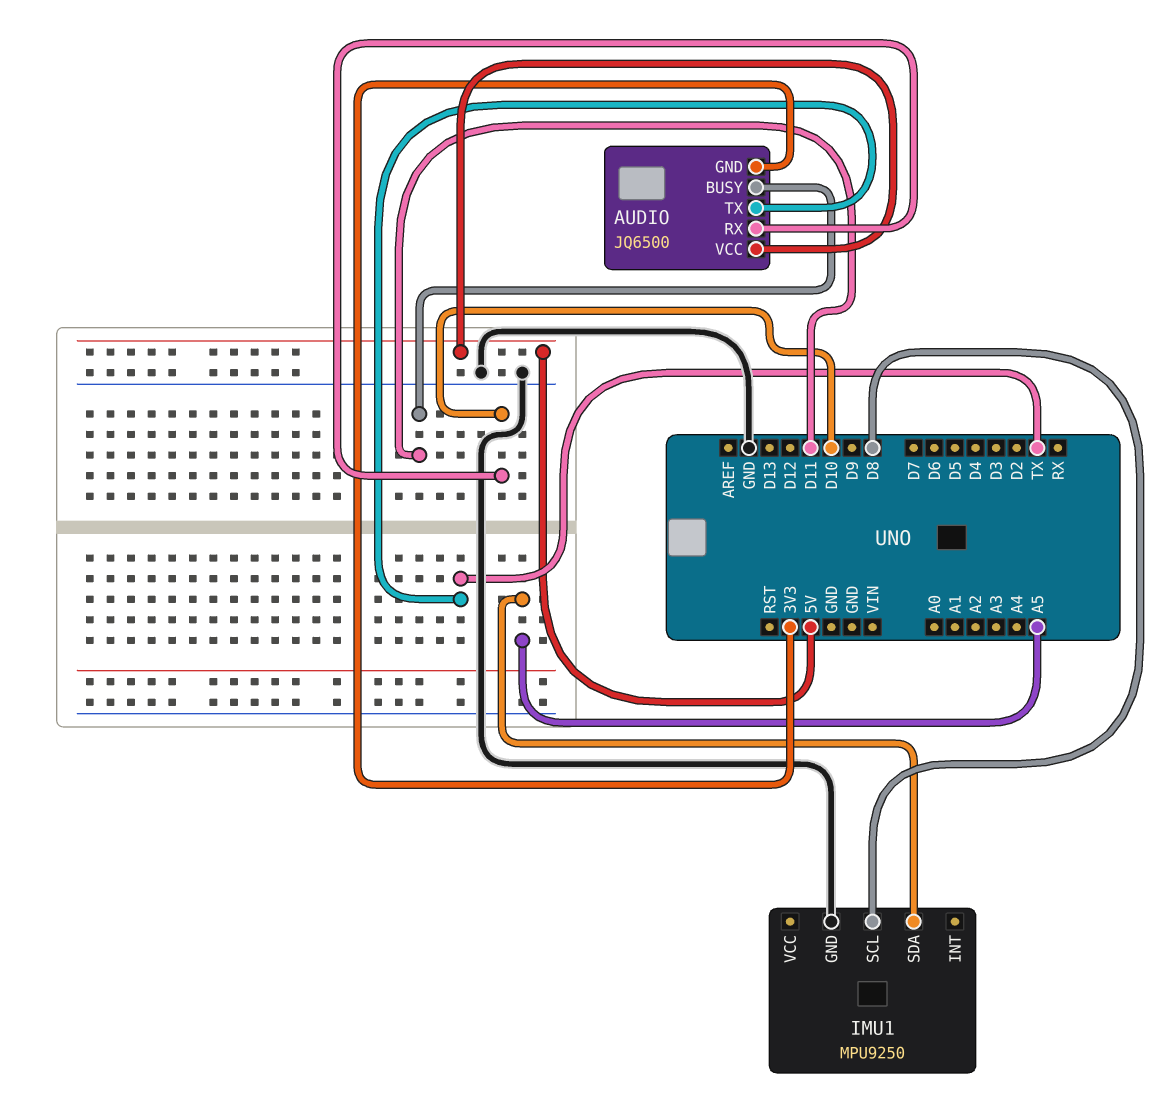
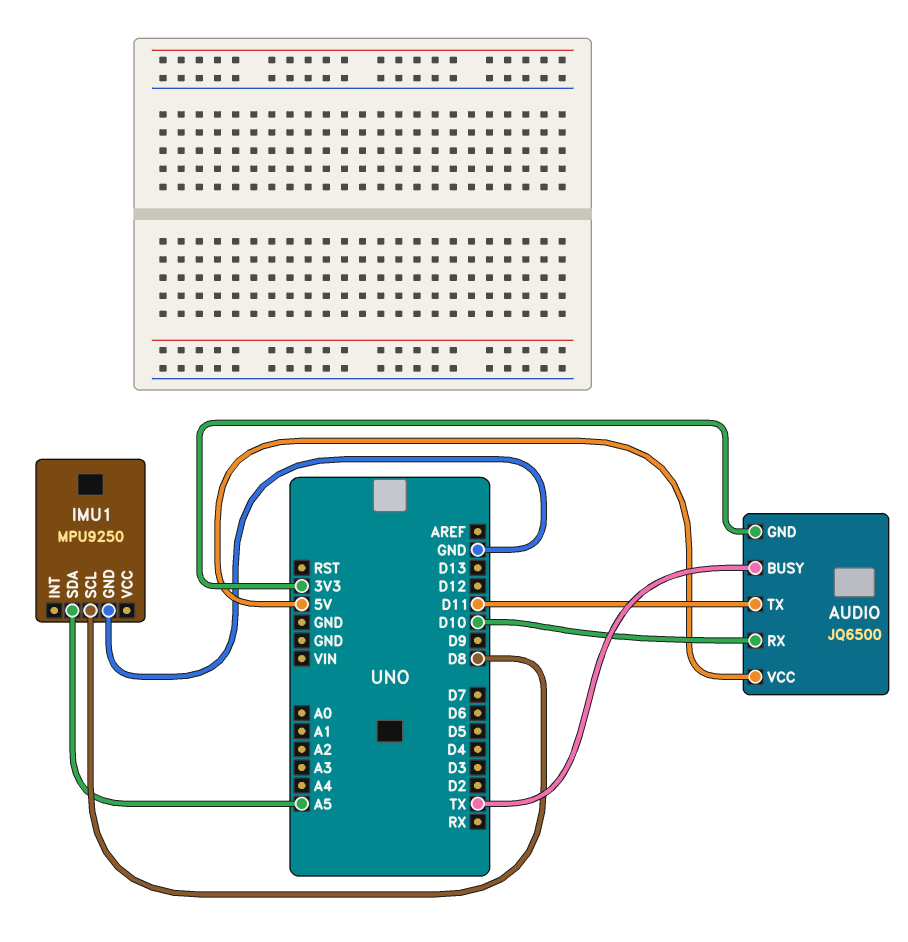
AUDIO pin BUSY: D11 -> TX
AUDIO pin TX: TX -> D11

